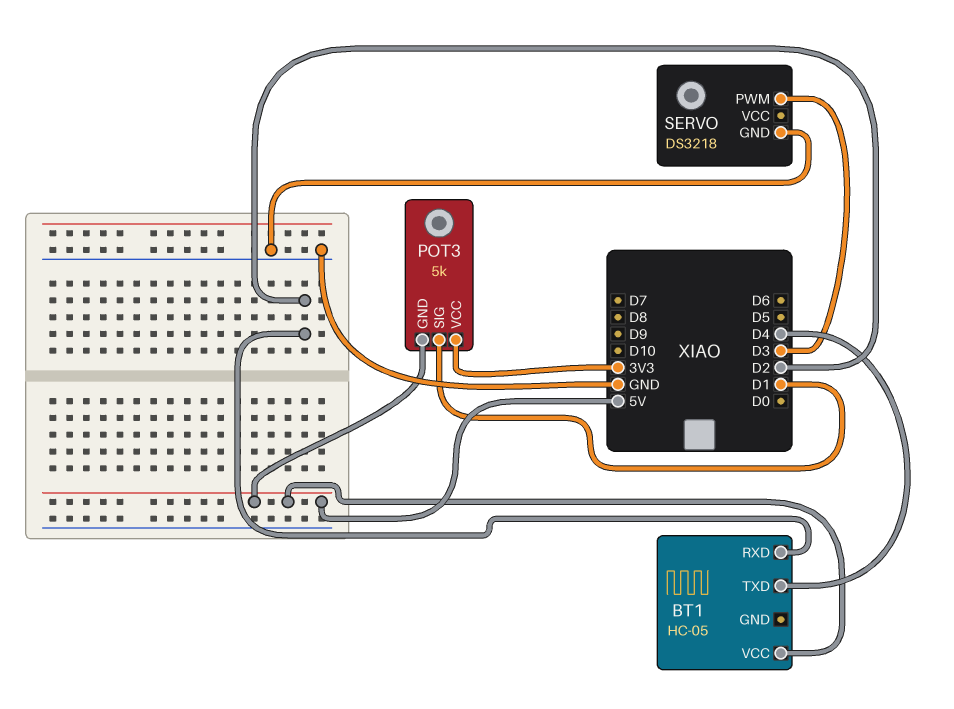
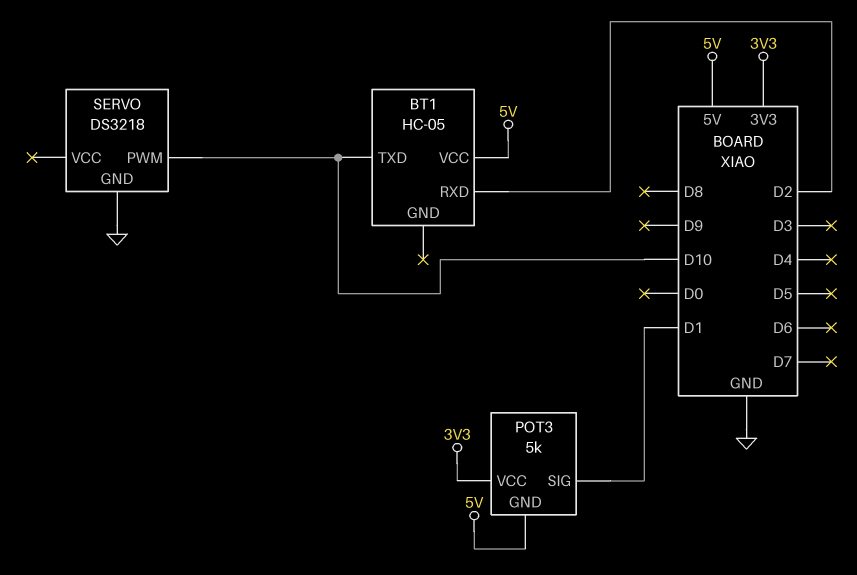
BT1 pin TXD: D4 -> D10
SERVO pin PWM: D3 -> D10

